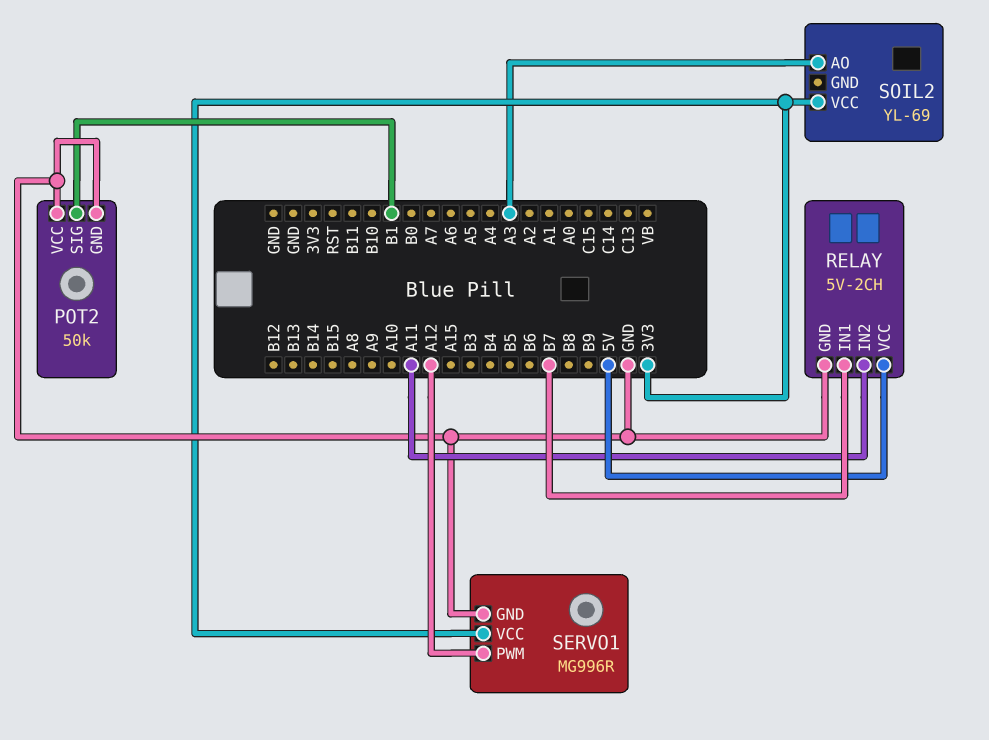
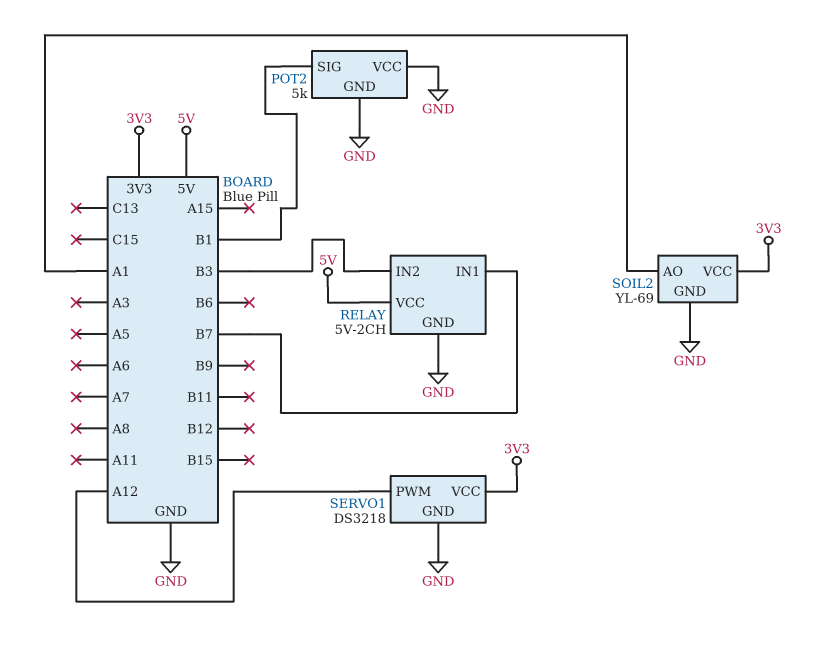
POT2: 50k -> 5k
RELAY pin IN2: A11 -> B3
SERVO1: MG996R -> DS3218
SOIL2 pin AO: A3 -> A1
SOIL2 pin GND: none -> GND

